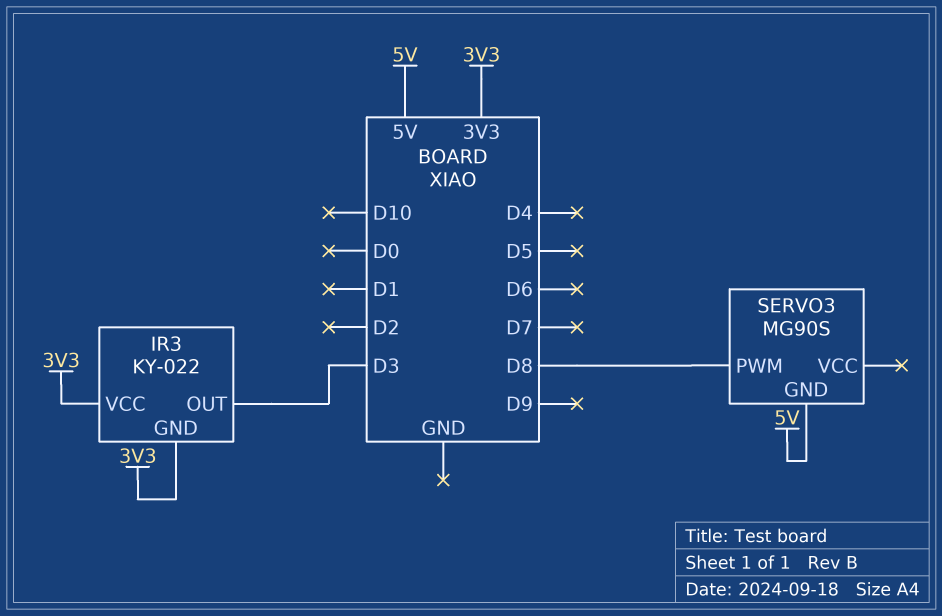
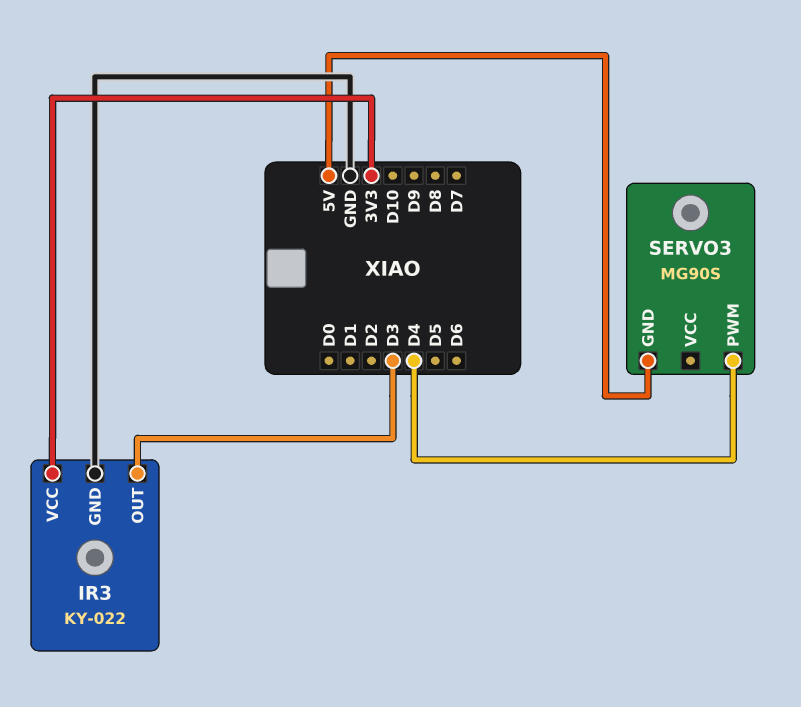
IR3 pin GND: 3V3 -> GND
SERVO3 pin PWM: D8 -> D4

